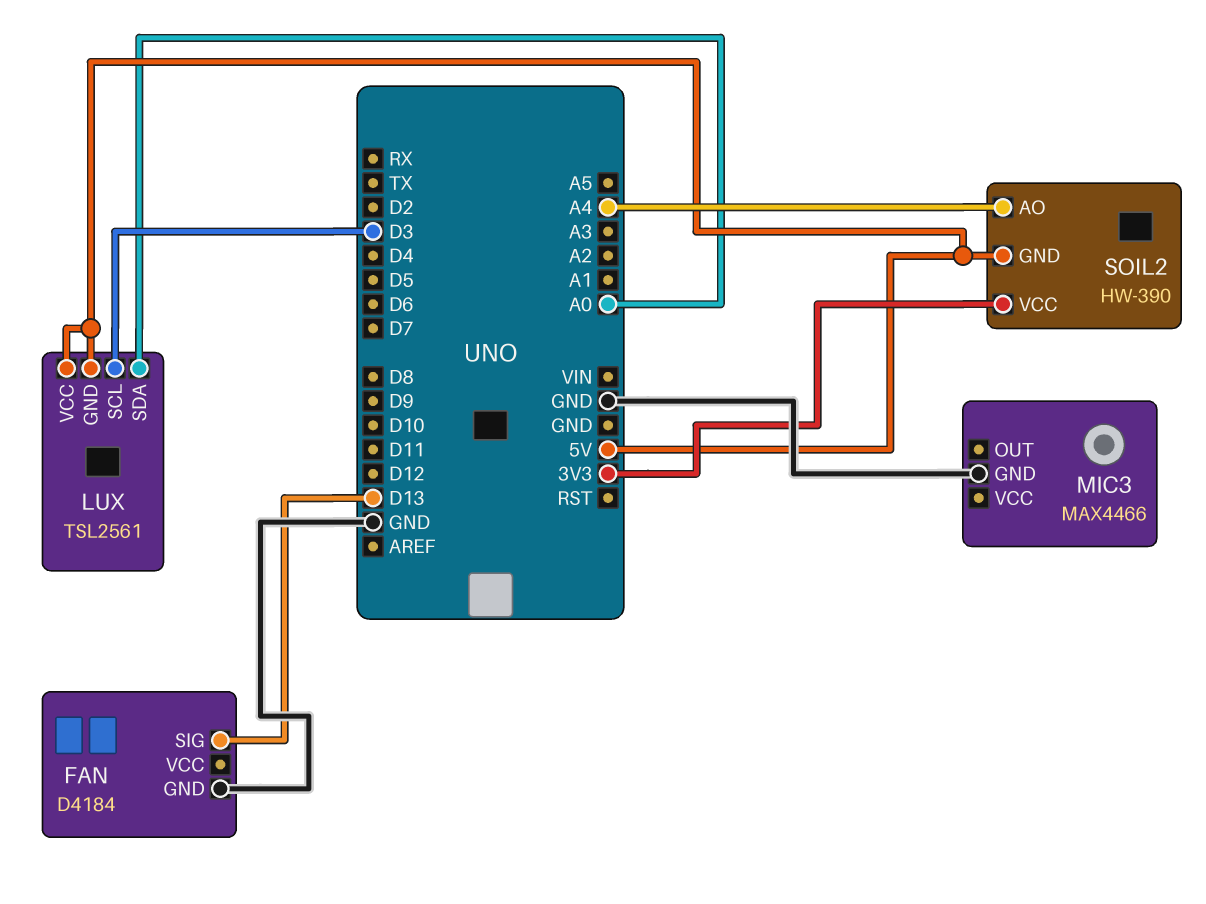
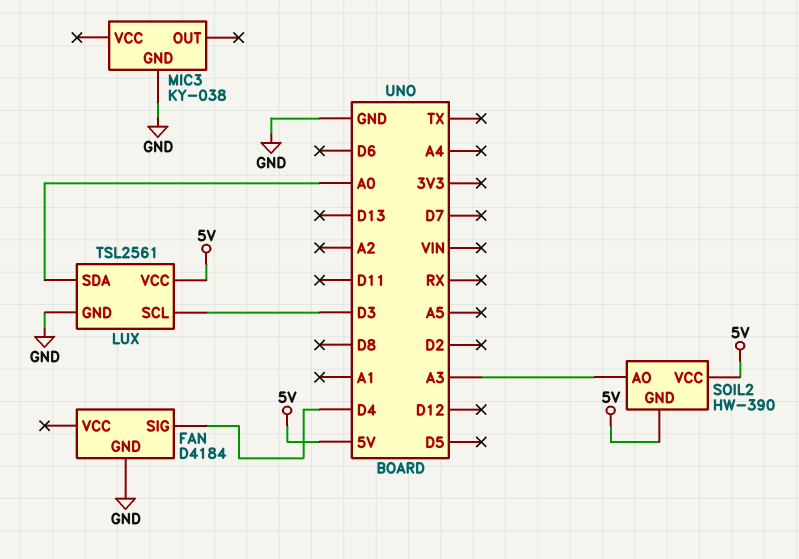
FAN pin SIG: D13 -> D4
LUX pin GND: 5V -> GND
MIC3: MAX4466 -> KY-038
SOIL2 pin AO: A4 -> A3
SOIL2 pin VCC: 3V3 -> 5V

